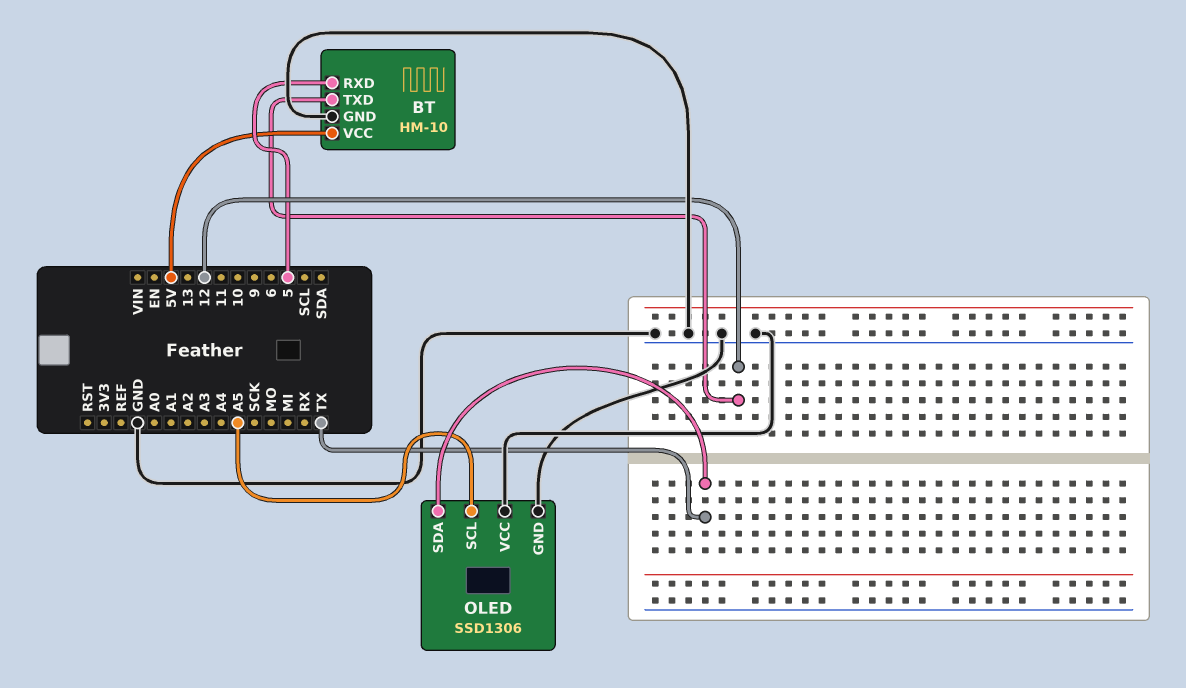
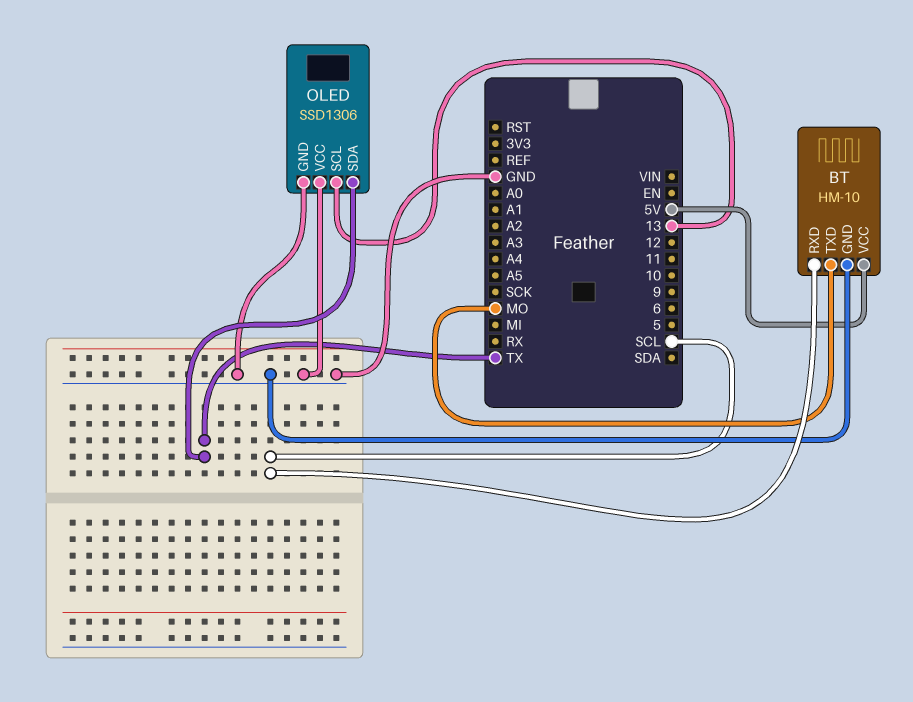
BT pin RXD: 5 -> SCL
BT pin TXD: 12 -> MO
OLED pin SCL: A5 -> 13

